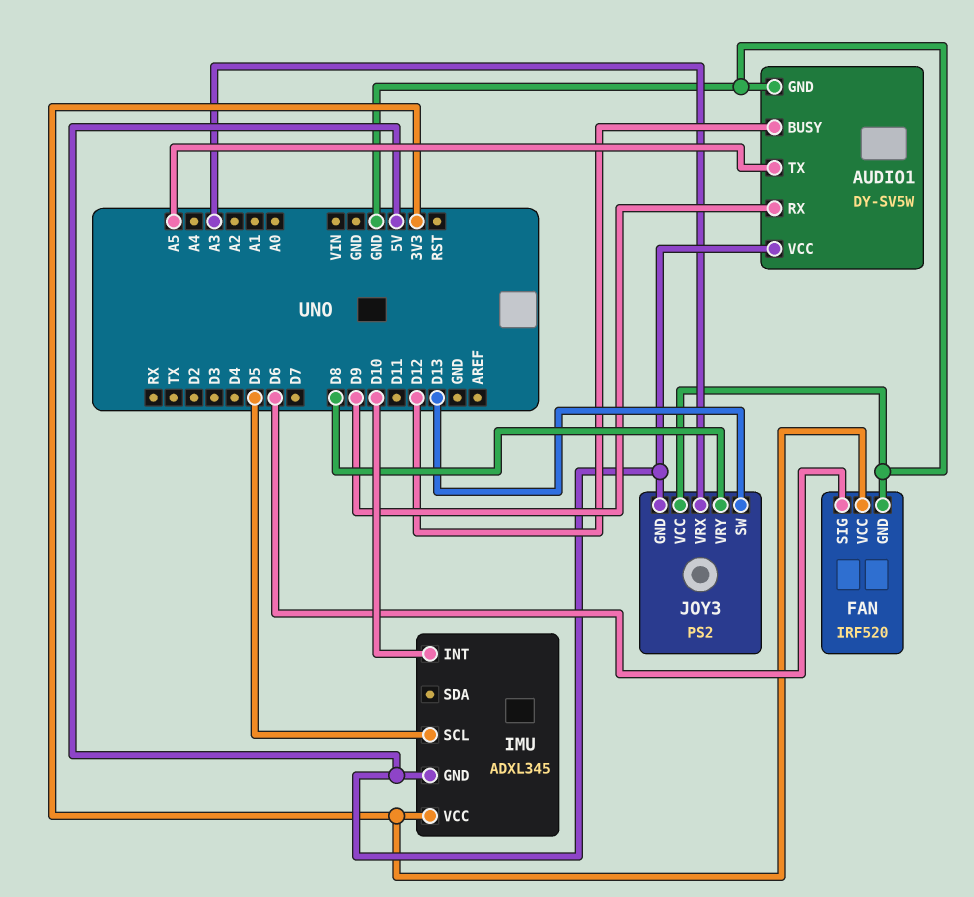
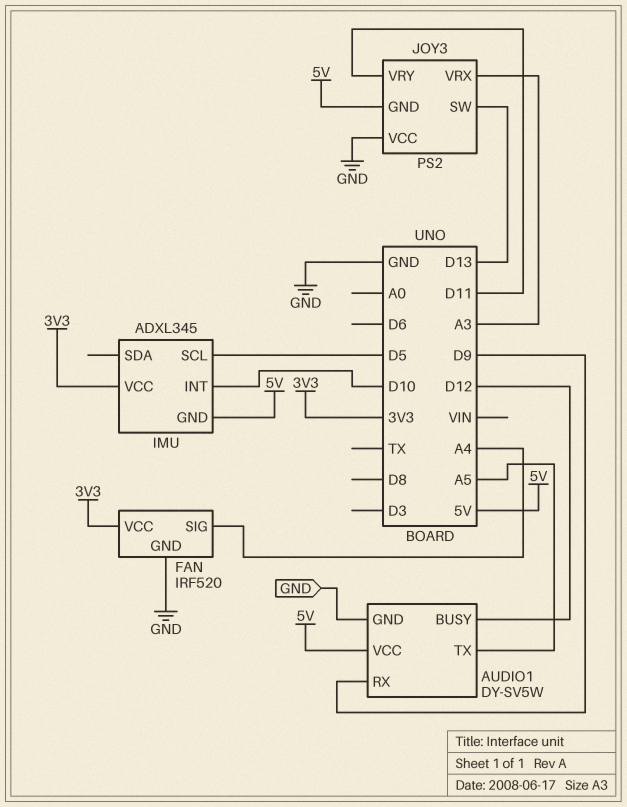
FAN pin SIG: D6 -> A4
JOY3 pin VRY: D8 -> D11

